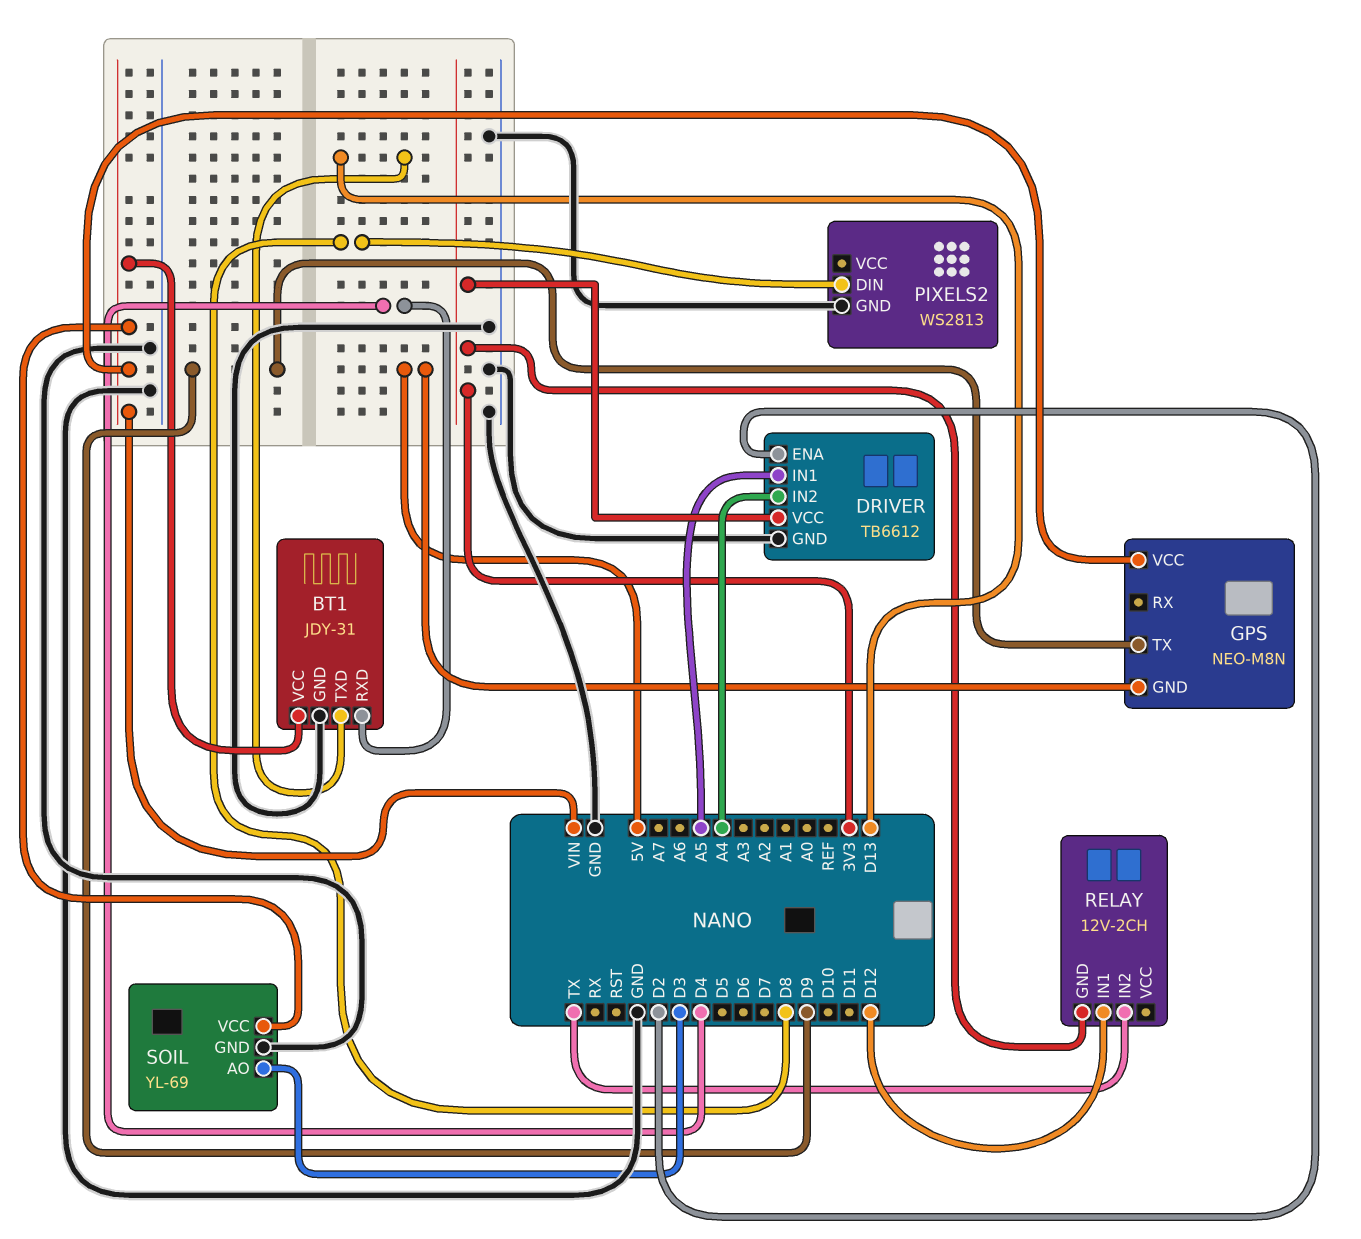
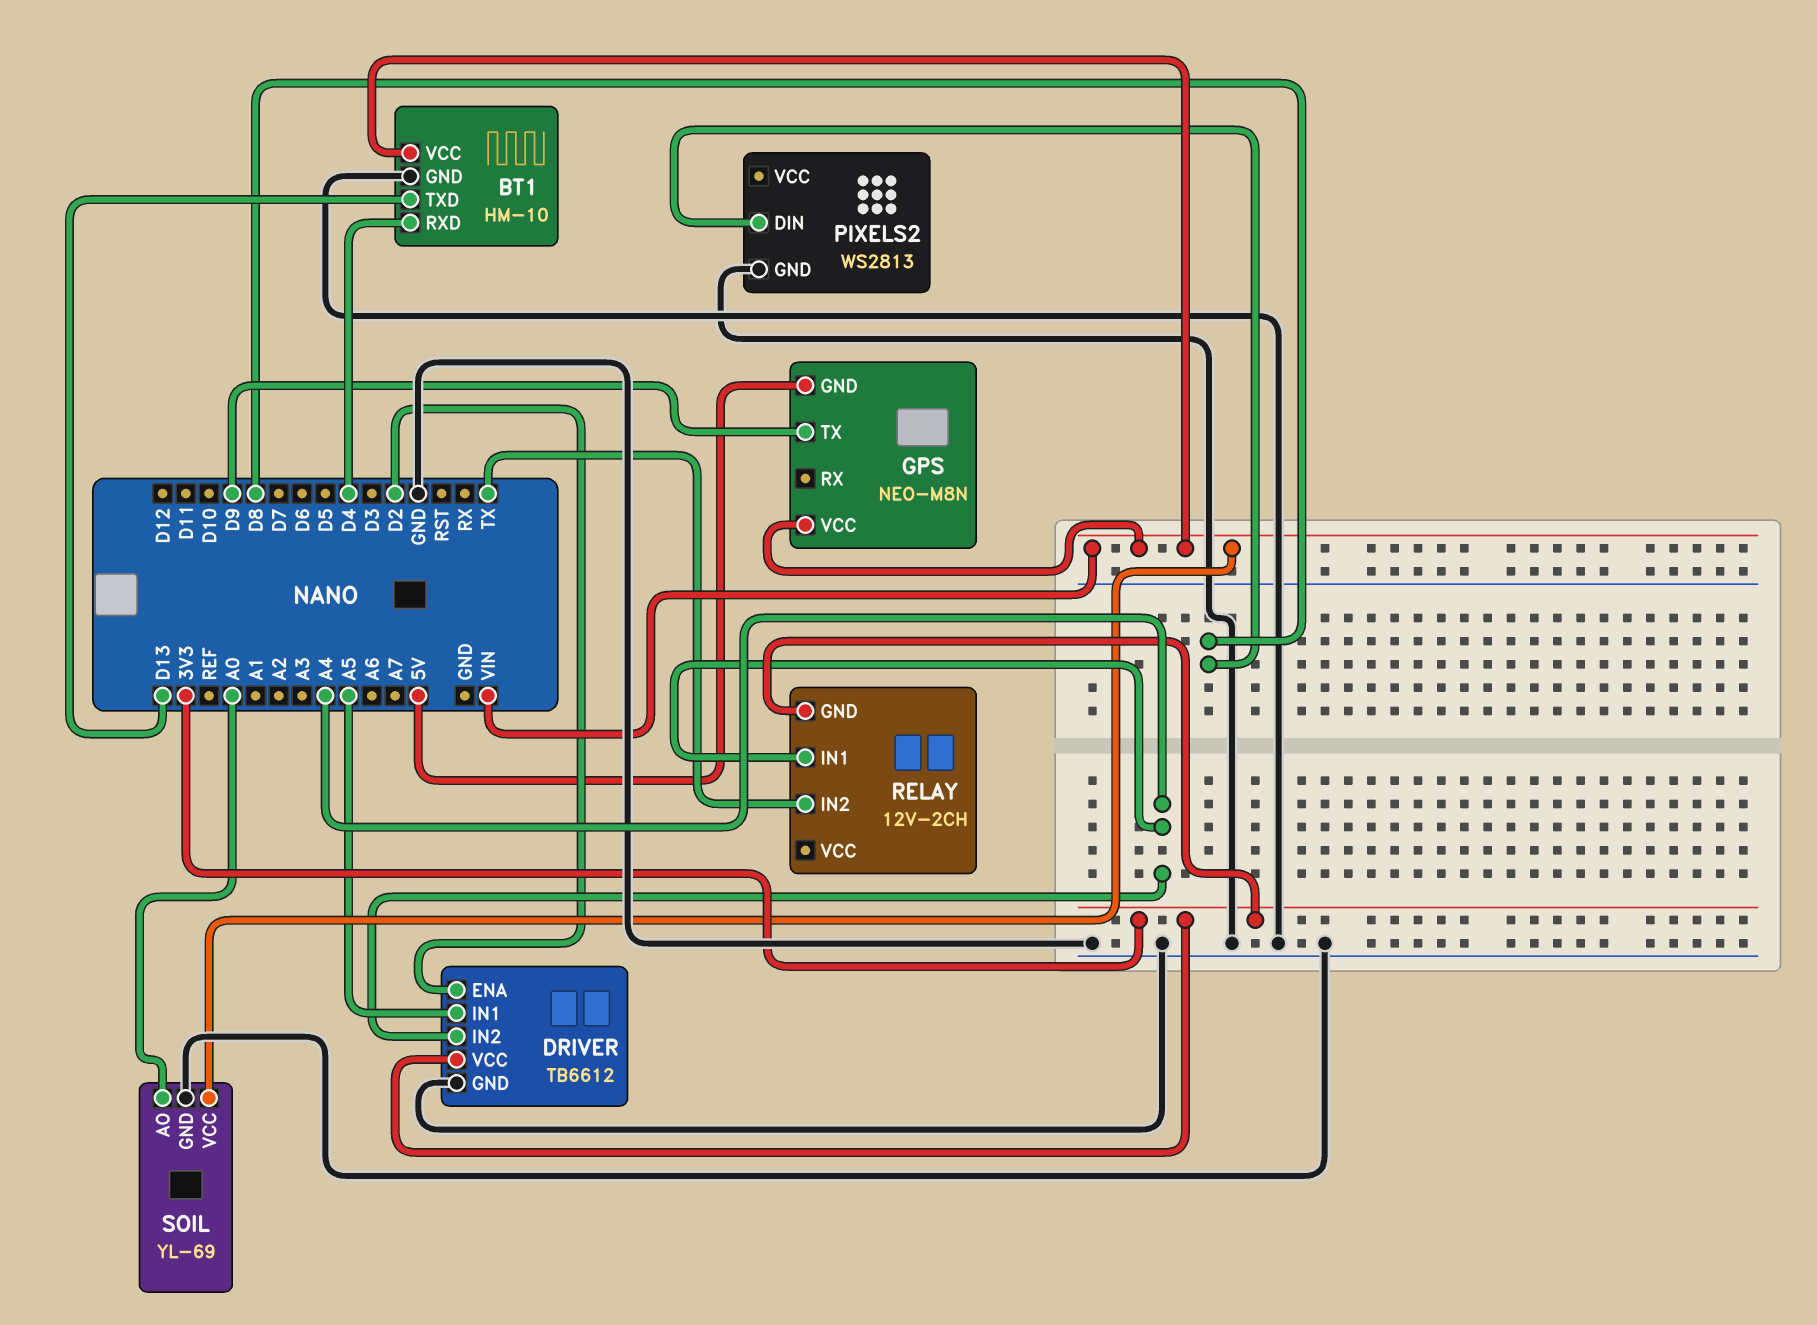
BT1: JDY-31 -> HM-10
RELAY pin IN1: D12 -> A4
SOIL pin AO: D3 -> A0

